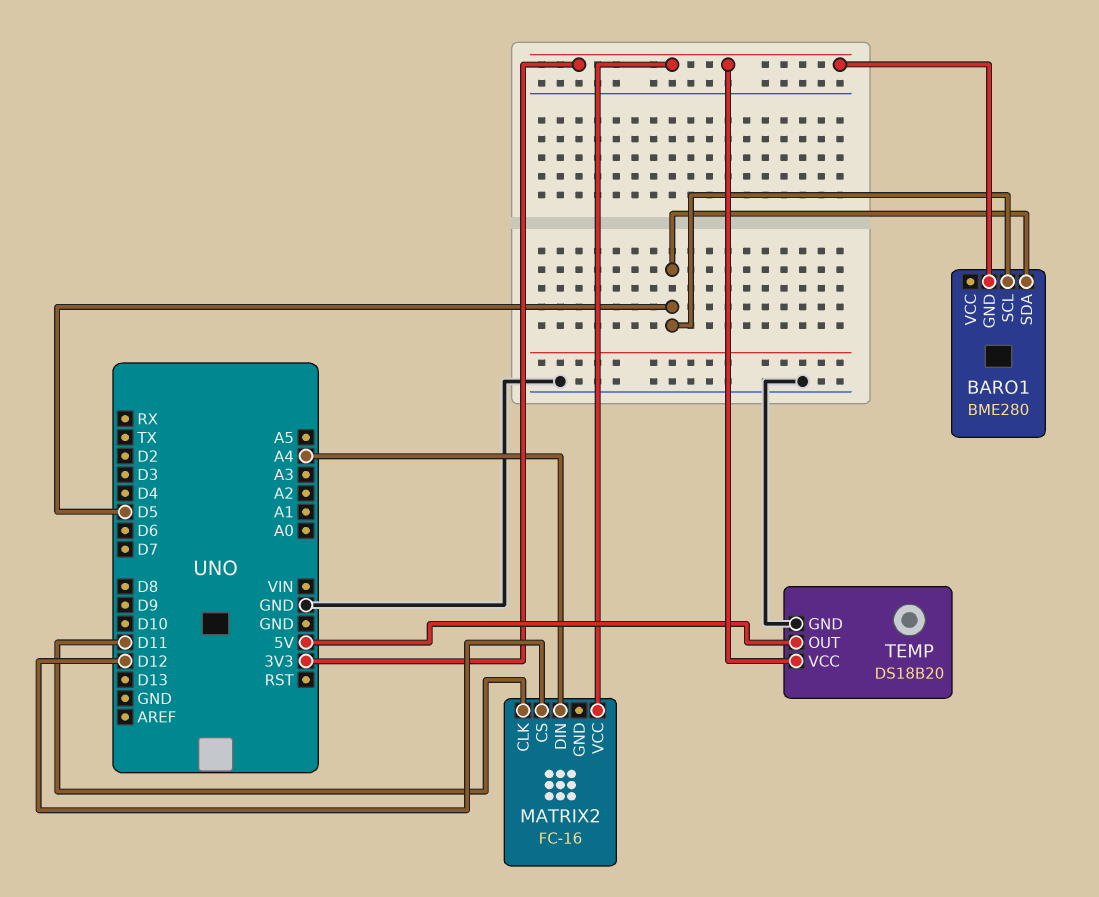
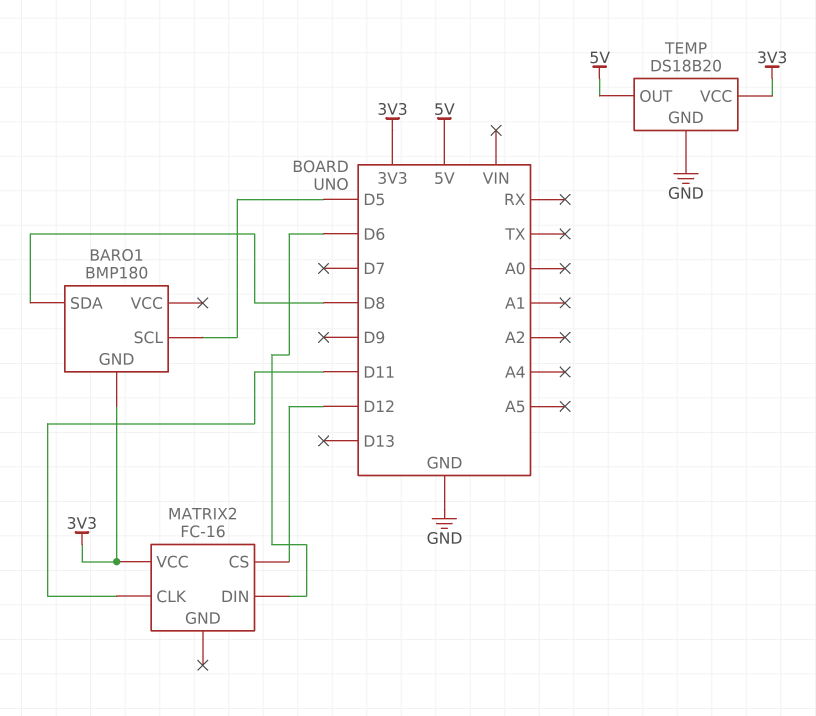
BARO1: BME280 -> BMP180
BARO1 pin SDA: D5 -> D8
MATRIX2 pin DIN: A4 -> D6

